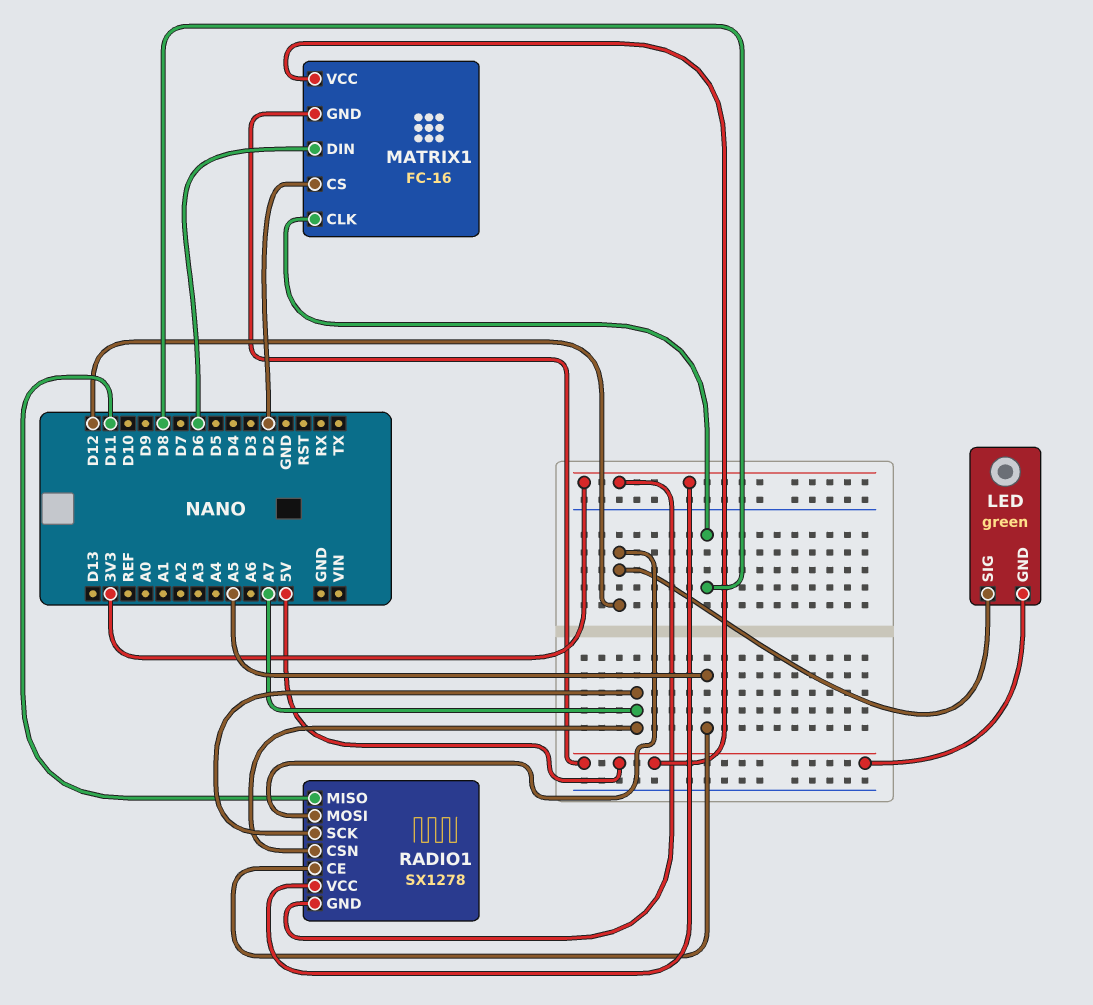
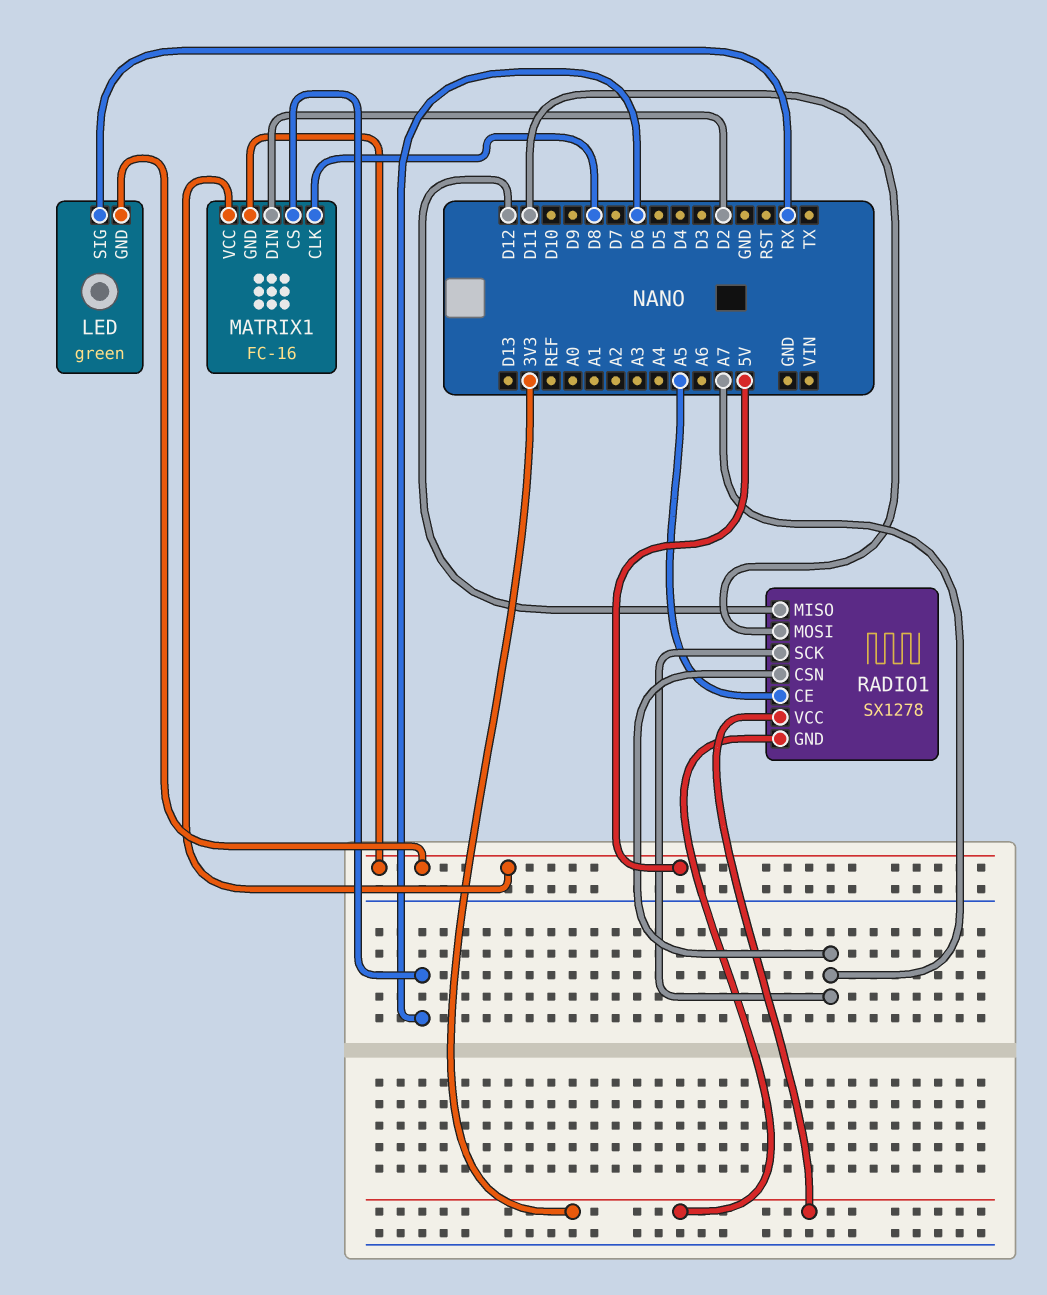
LED pin SIG: D12 -> RX
MATRIX1 pin CS: D2 -> D6
MATRIX1 pin DIN: D6 -> D2
RADIO1 pin MISO: D11 -> D12
RADIO1 pin MOSI: D12 -> D11

